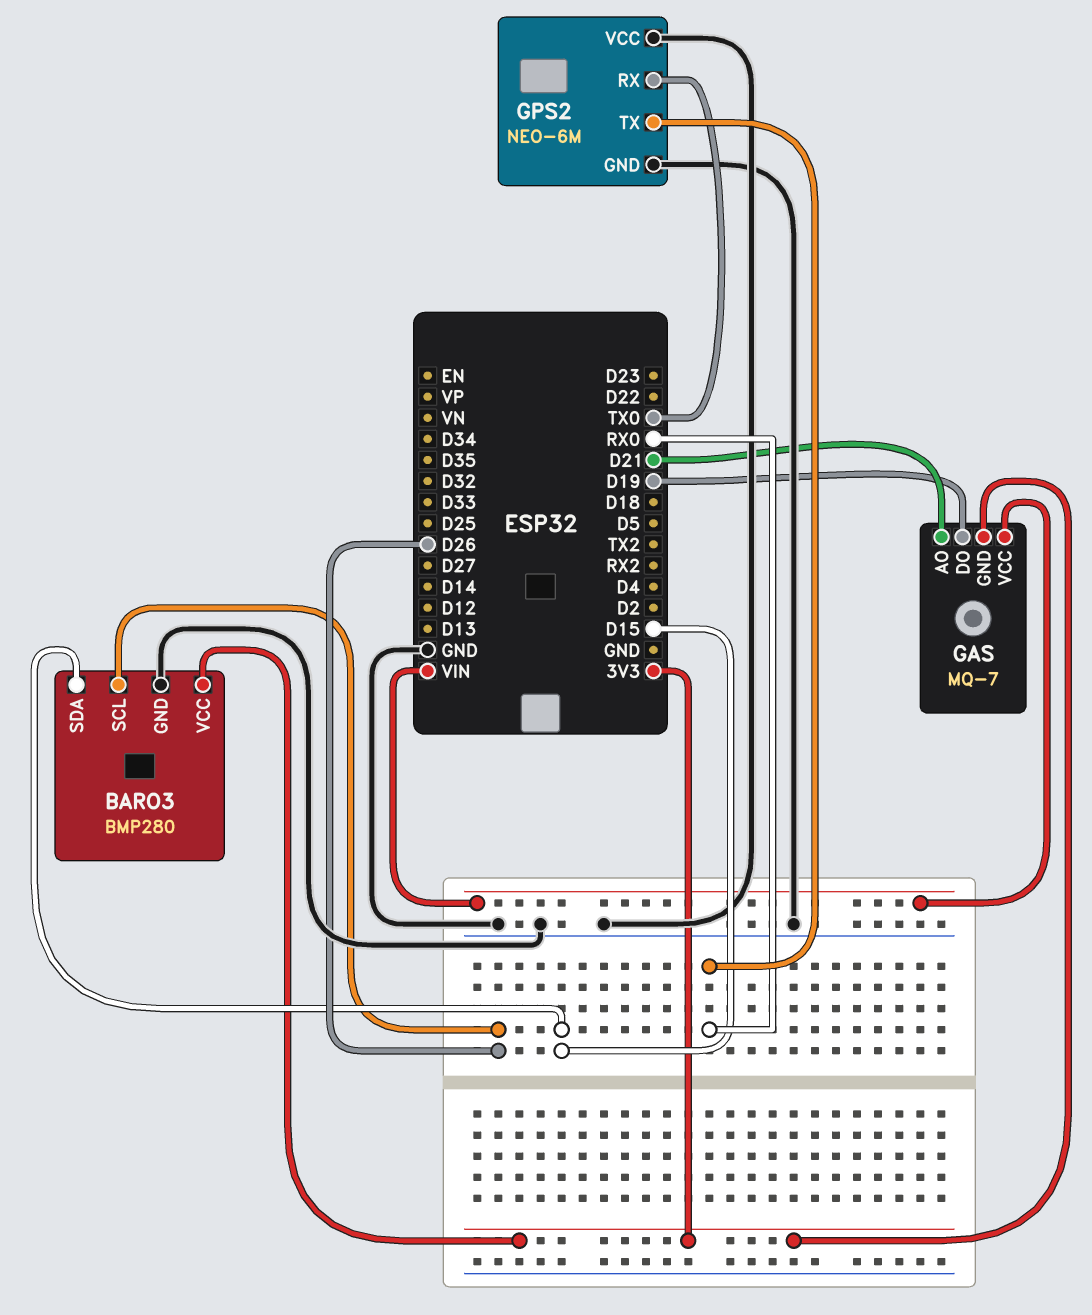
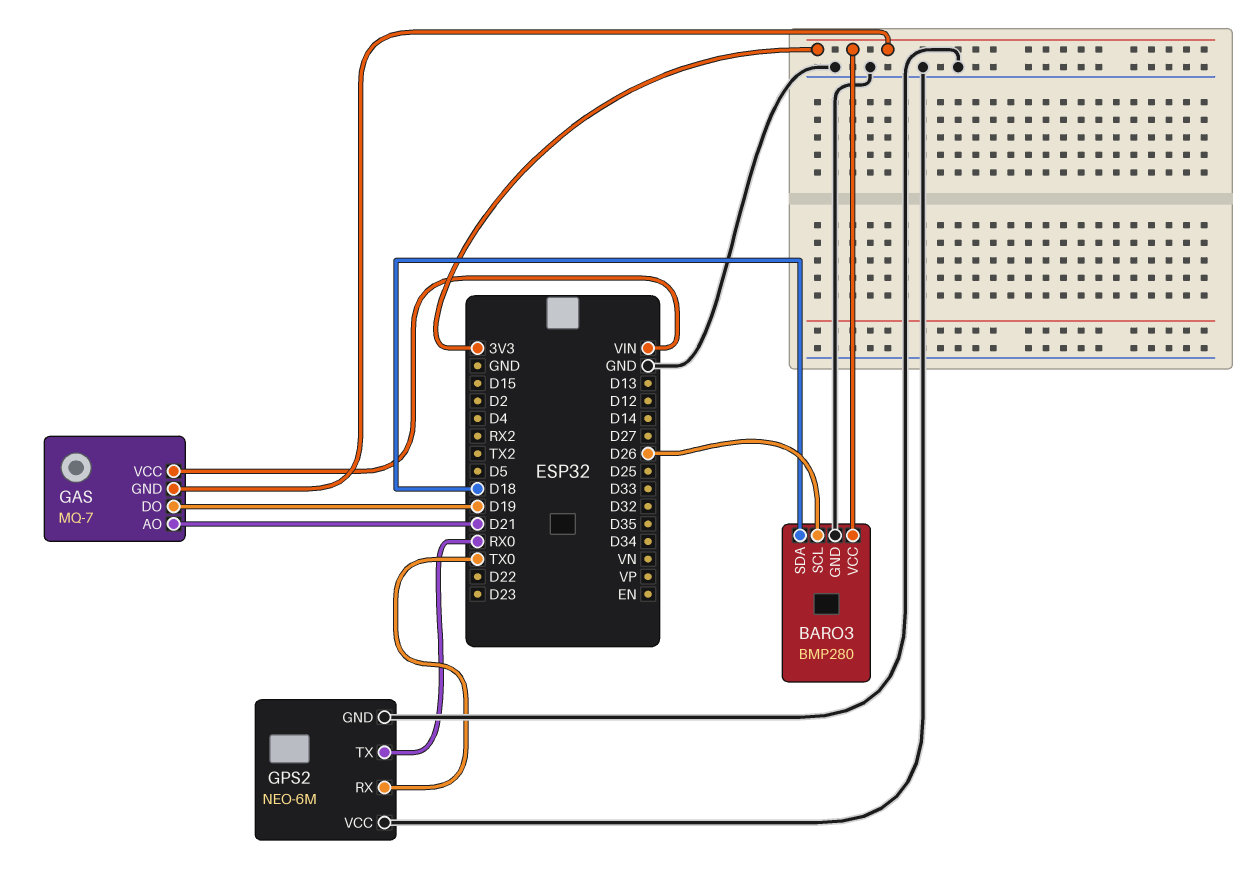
BARO3 pin SDA: D15 -> D18

